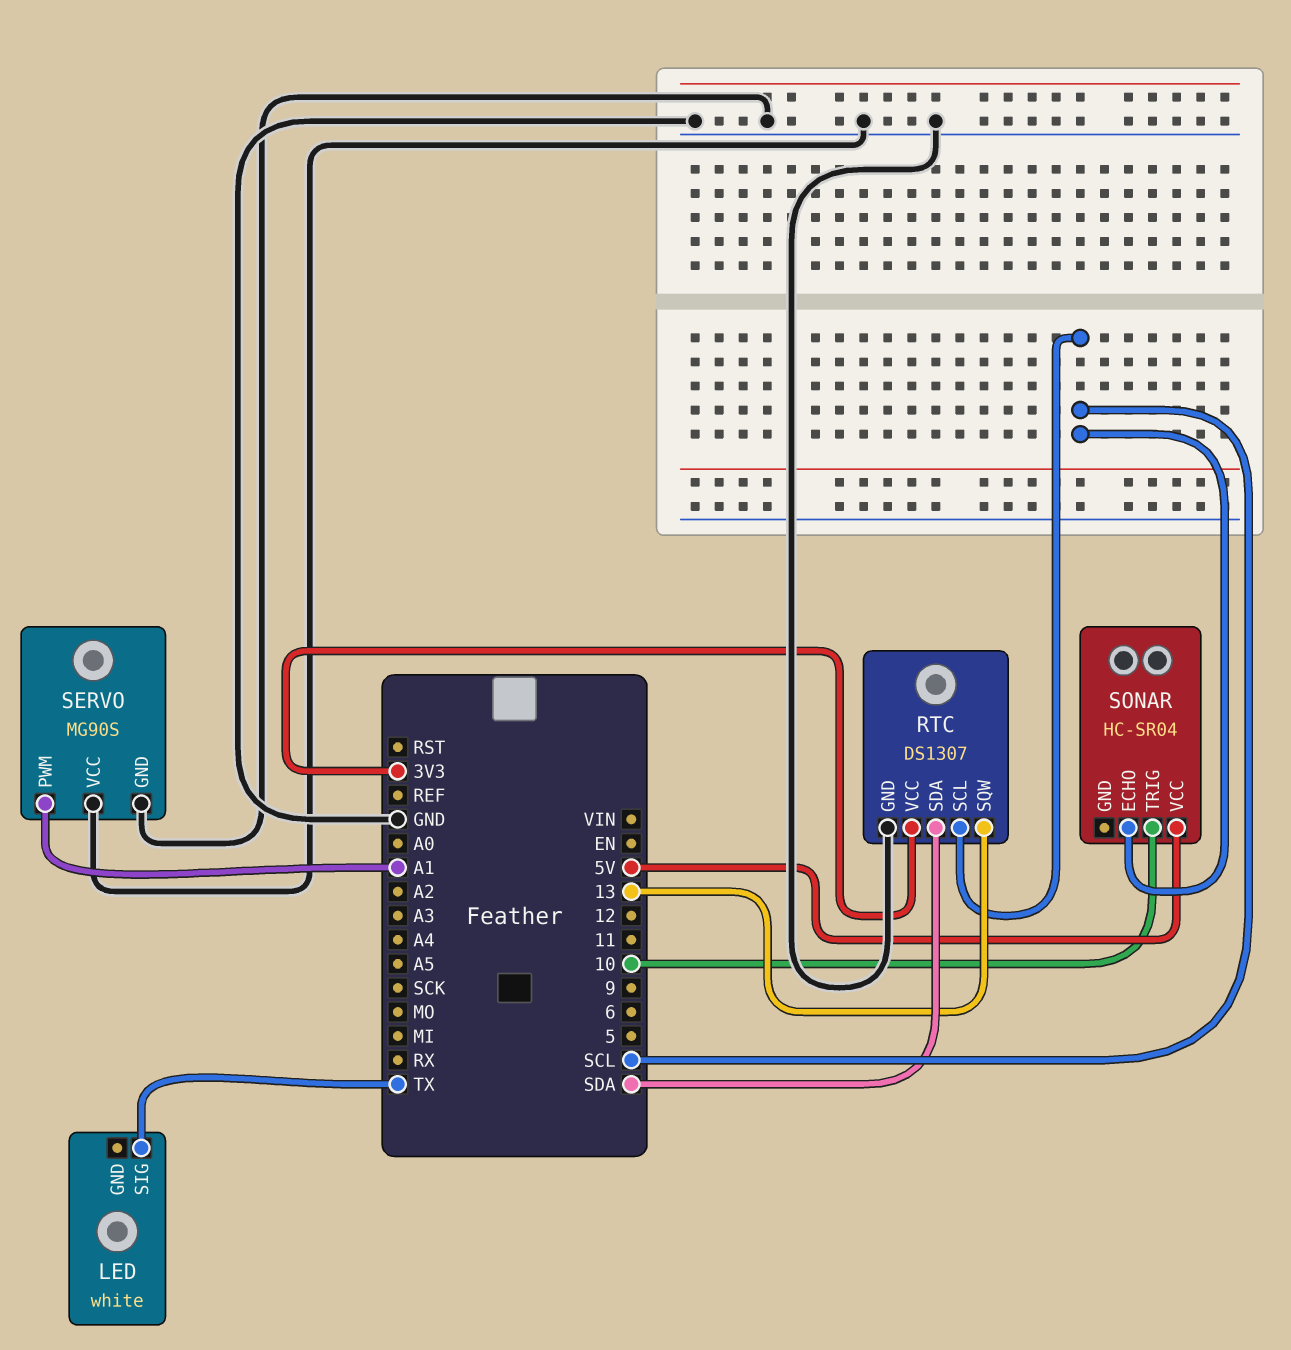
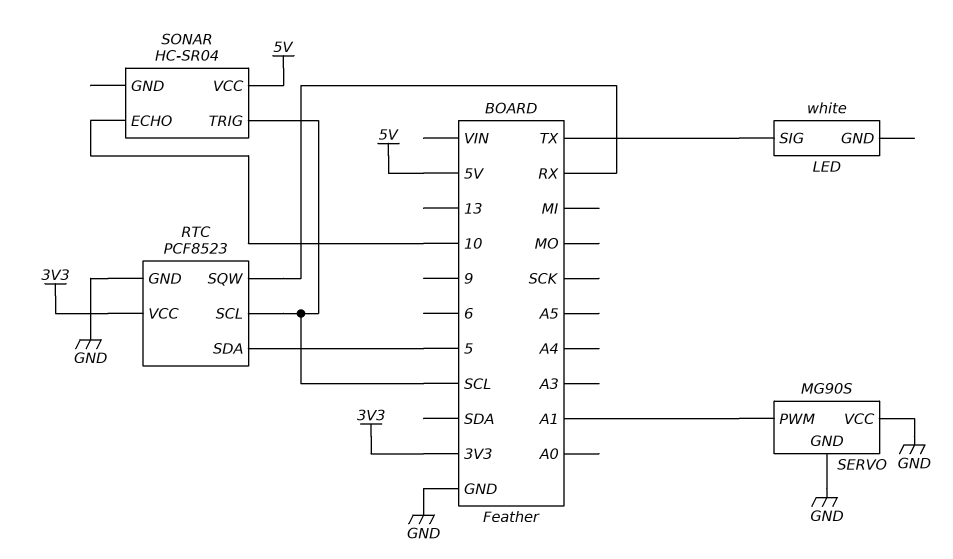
RTC: DS1307 -> PCF8523
RTC pin SDA: SDA -> 5
RTC pin SQW: 13 -> RX
SONAR pin ECHO: SCL -> 10
SONAR pin TRIG: 10 -> SCL

